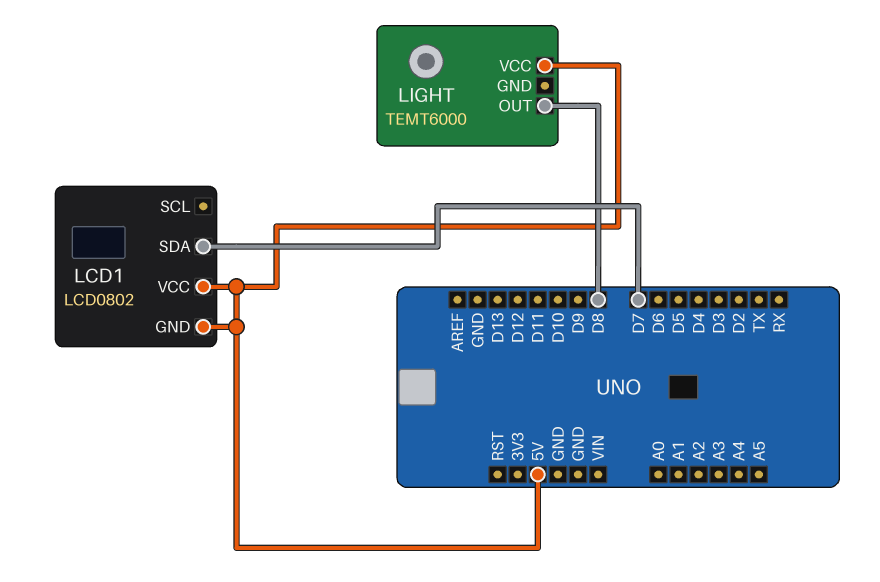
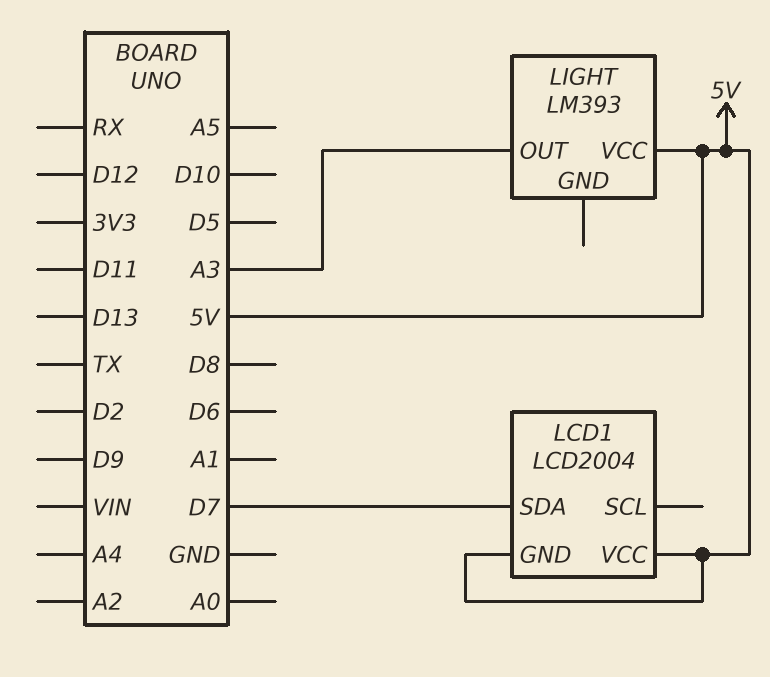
LCD1: LCD0802 -> LCD2004
LIGHT: TEMT6000 -> LM393
LIGHT pin OUT: D8 -> A3

